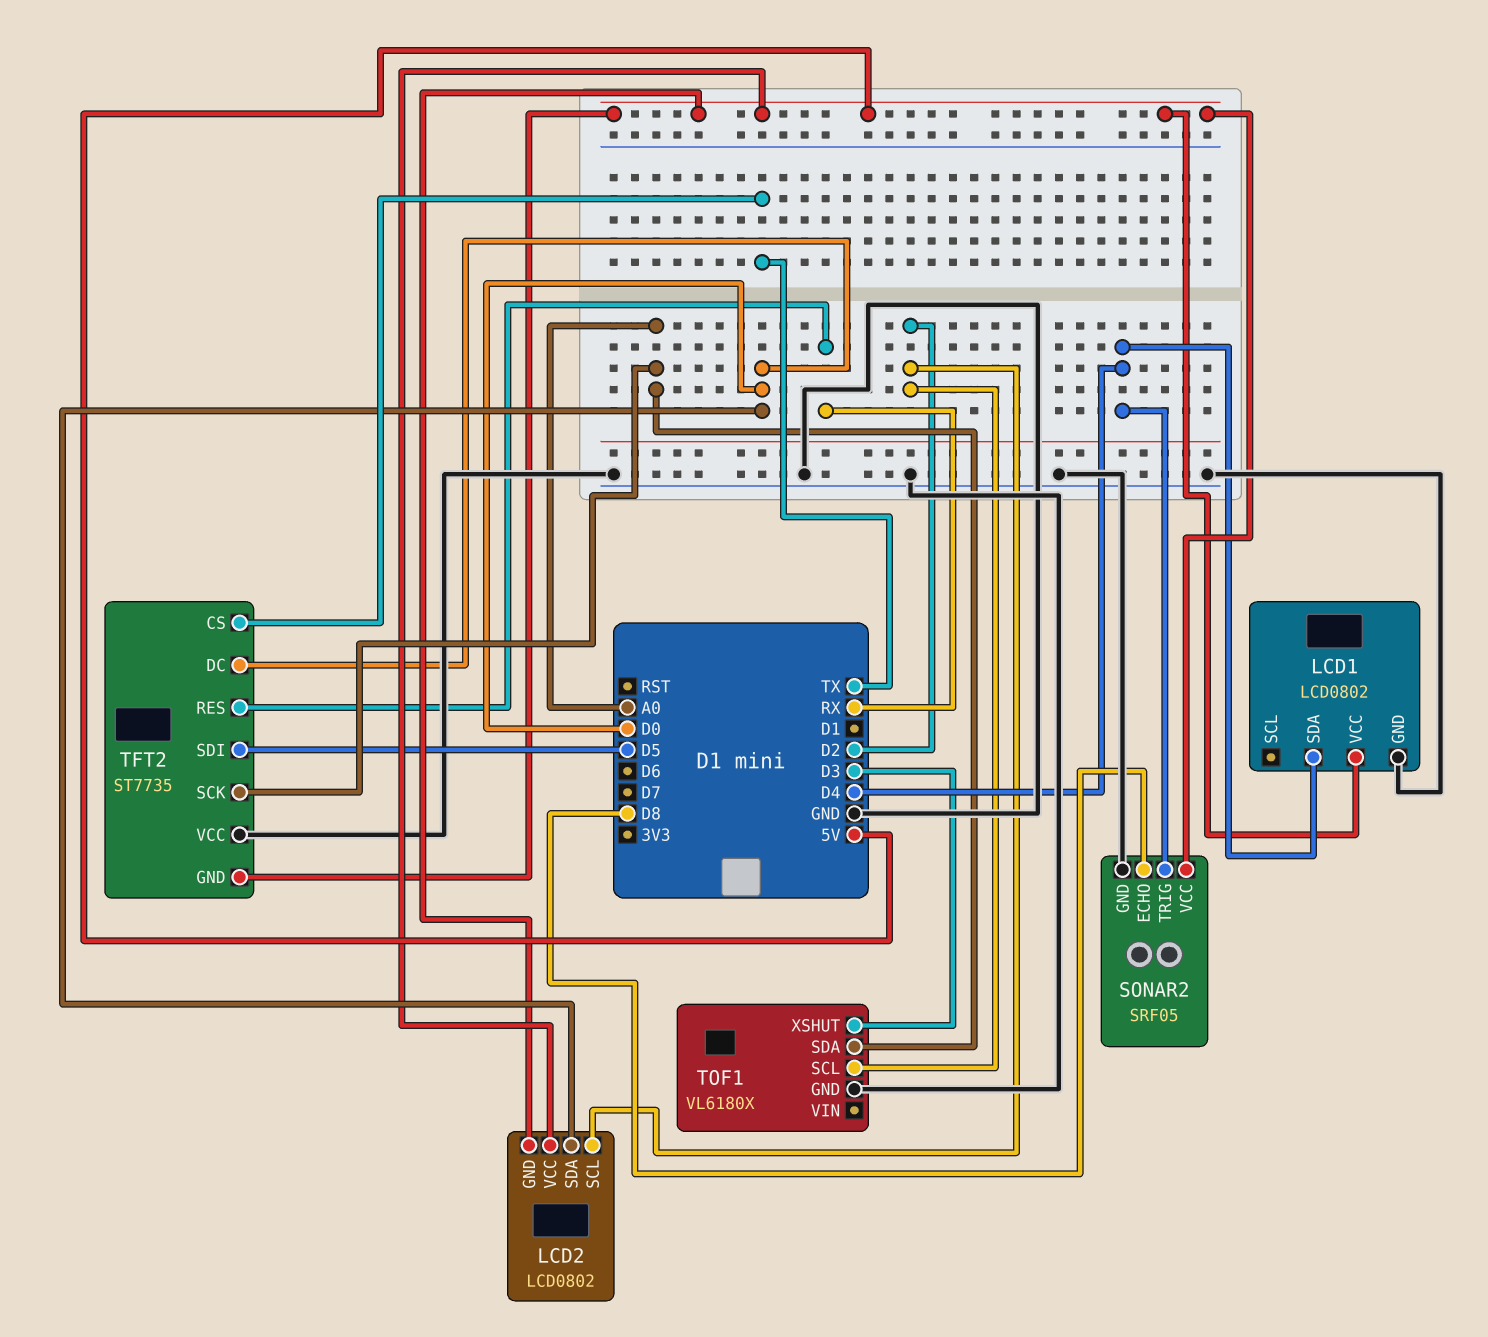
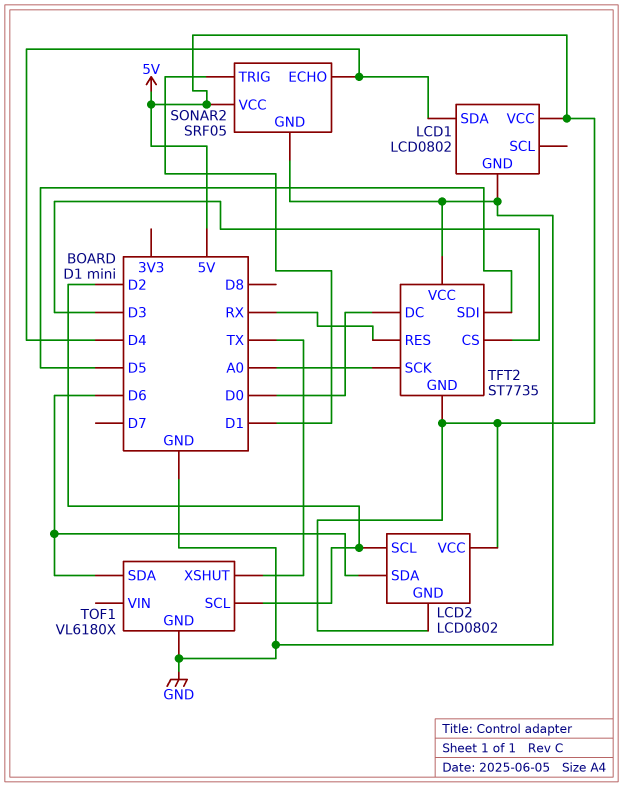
LCD2 pin SDA: D0 -> D6
SONAR2 pin ECHO: D8 -> D4
SONAR2 pin TRIG: D4 -> D1
TFT2 pin CS: TX -> D3
TOF1 pin SDA: A0 -> D6
TOF1 pin XSHUT: D3 -> TX

